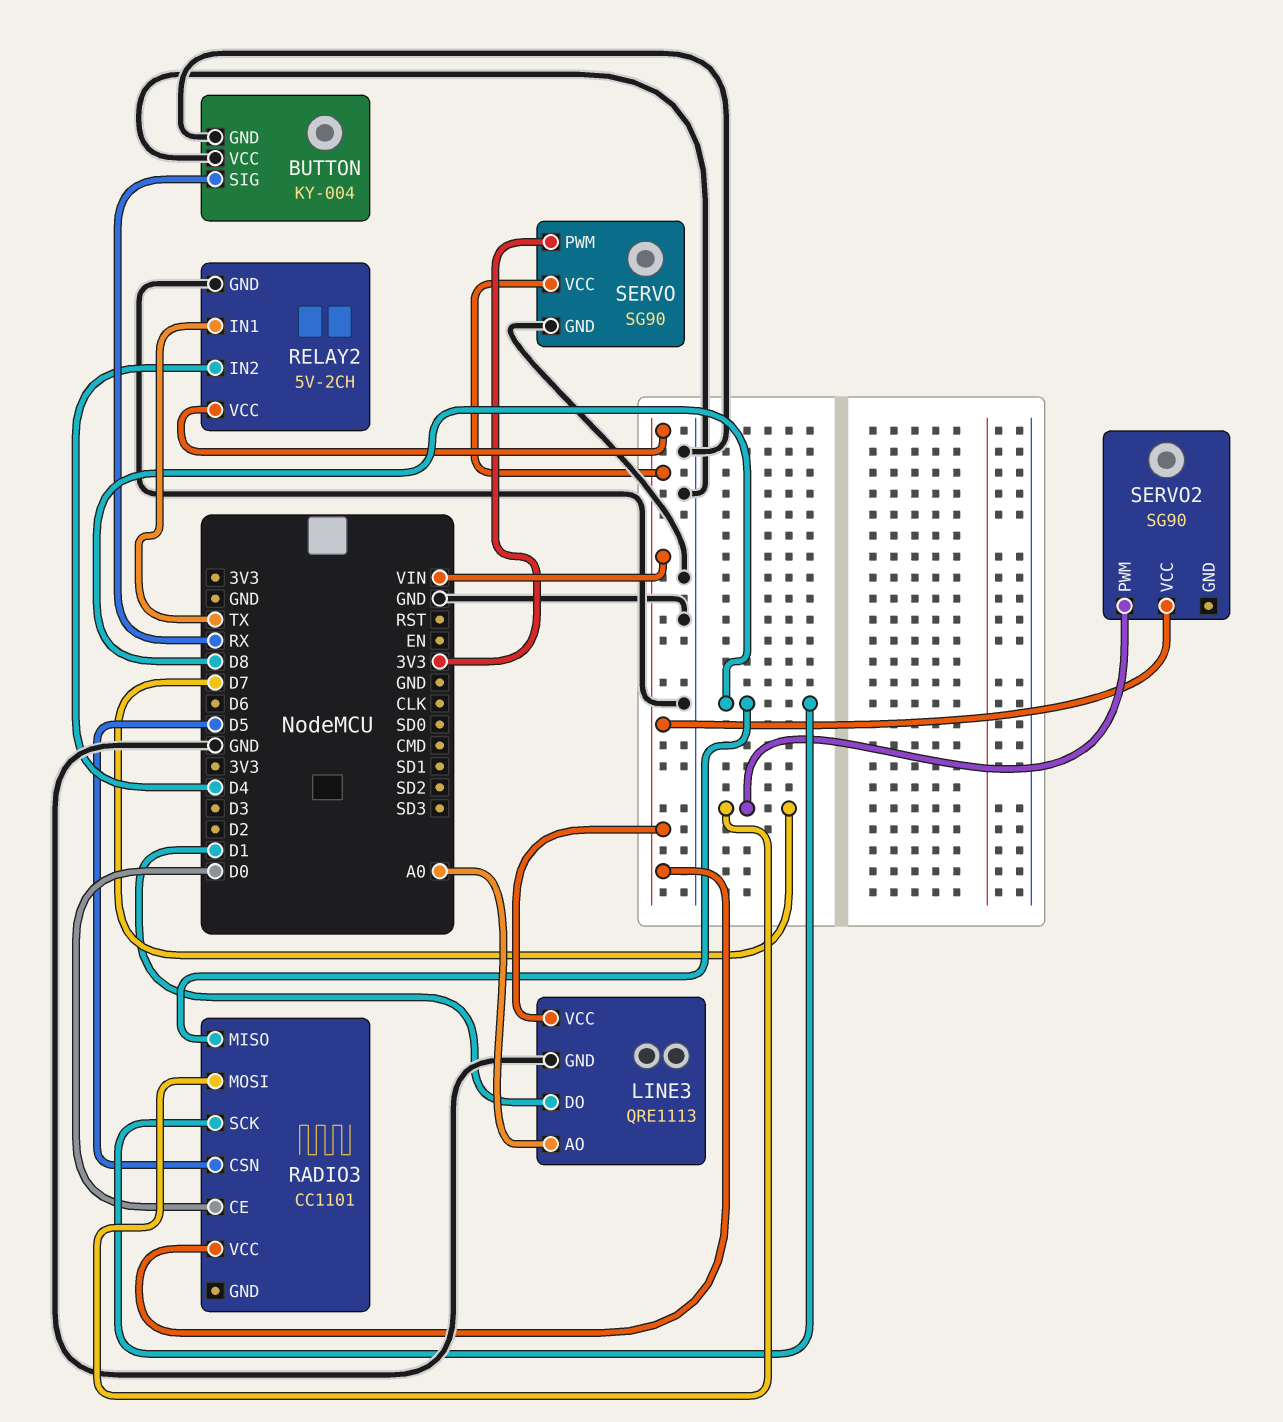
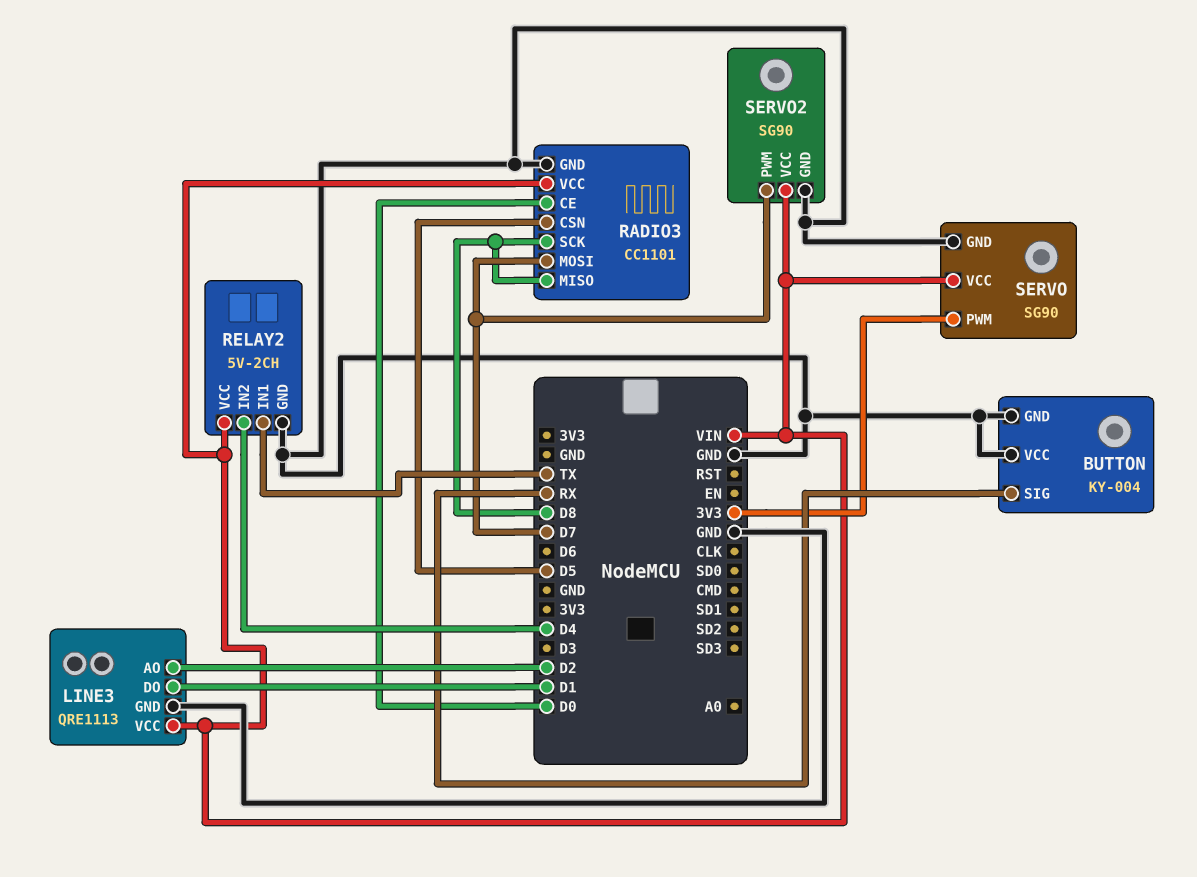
LINE3 pin AO: A0 -> D2
RADIO3 pin GND: none -> GND
SERVO2 pin GND: none -> GND

